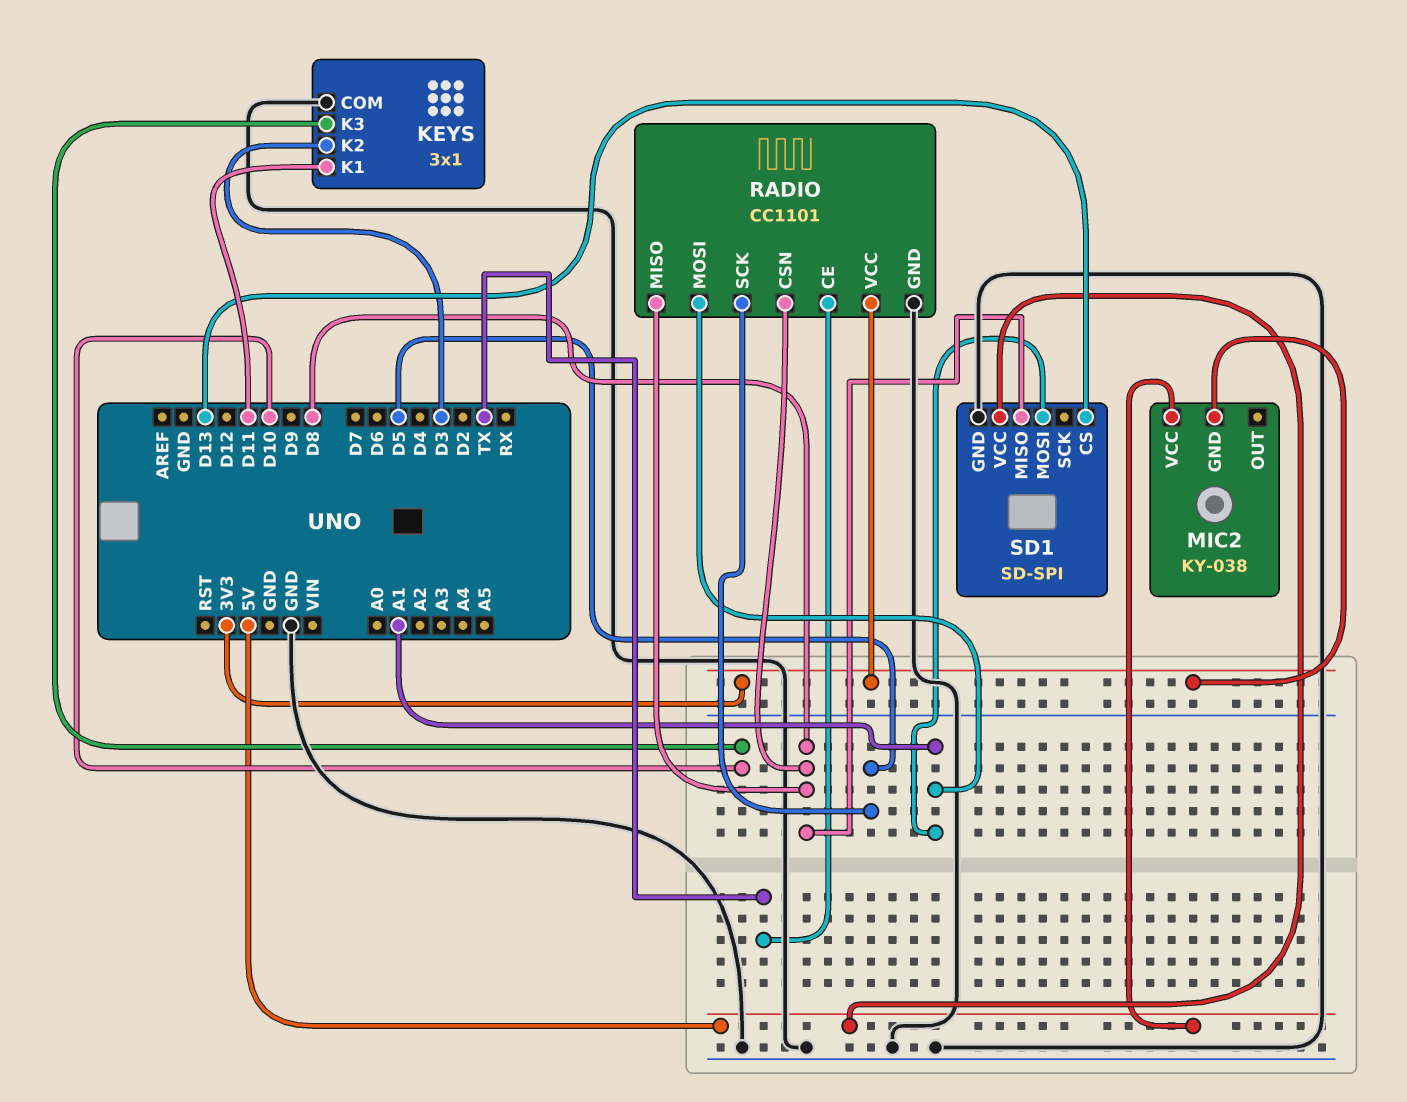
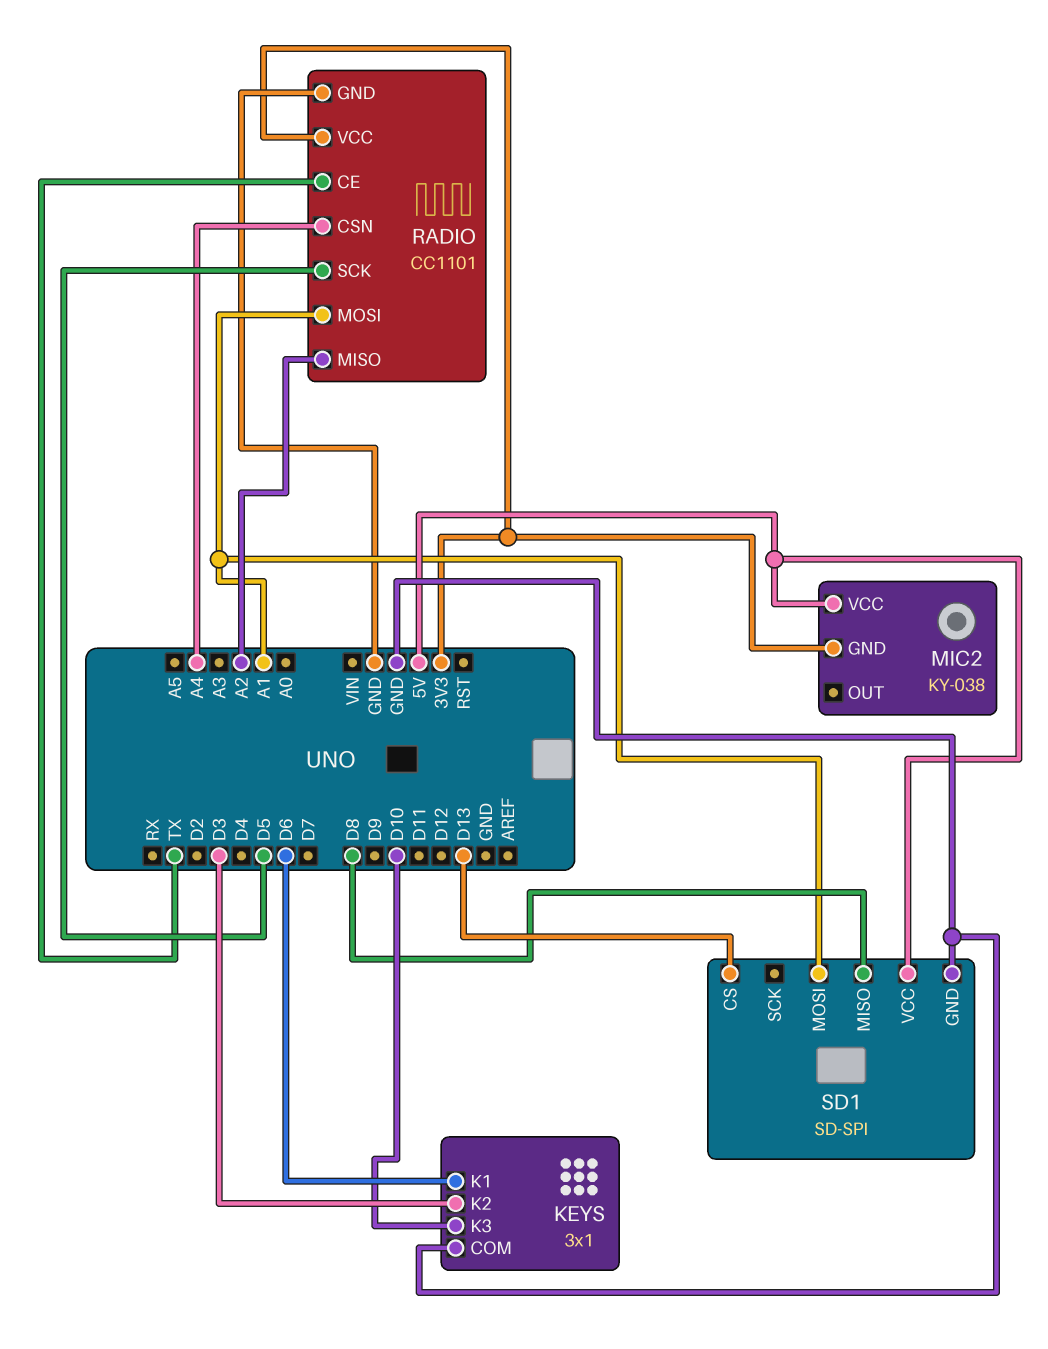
KEYS pin K1: D11 -> D6
RADIO pin CSN: D8 -> A4
RADIO pin MISO: D8 -> A2

